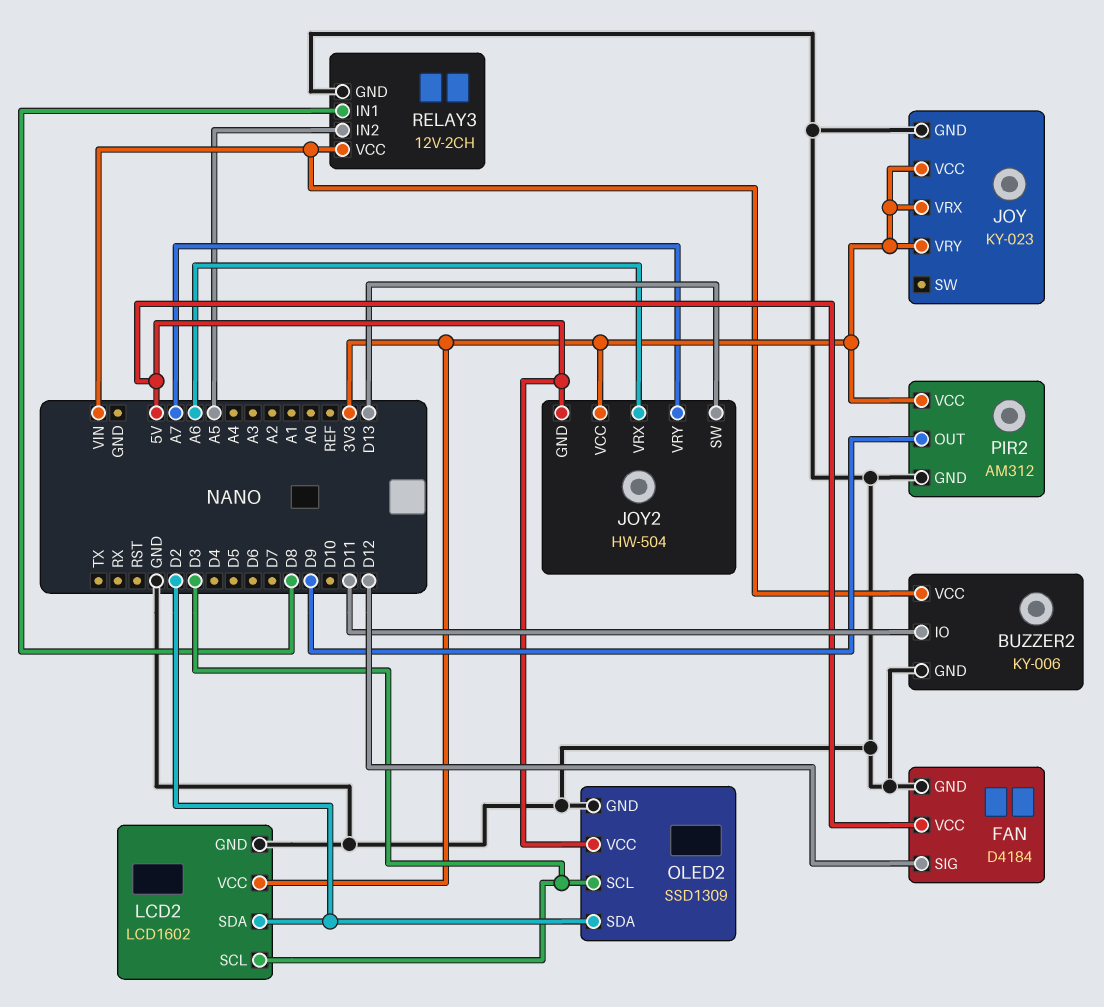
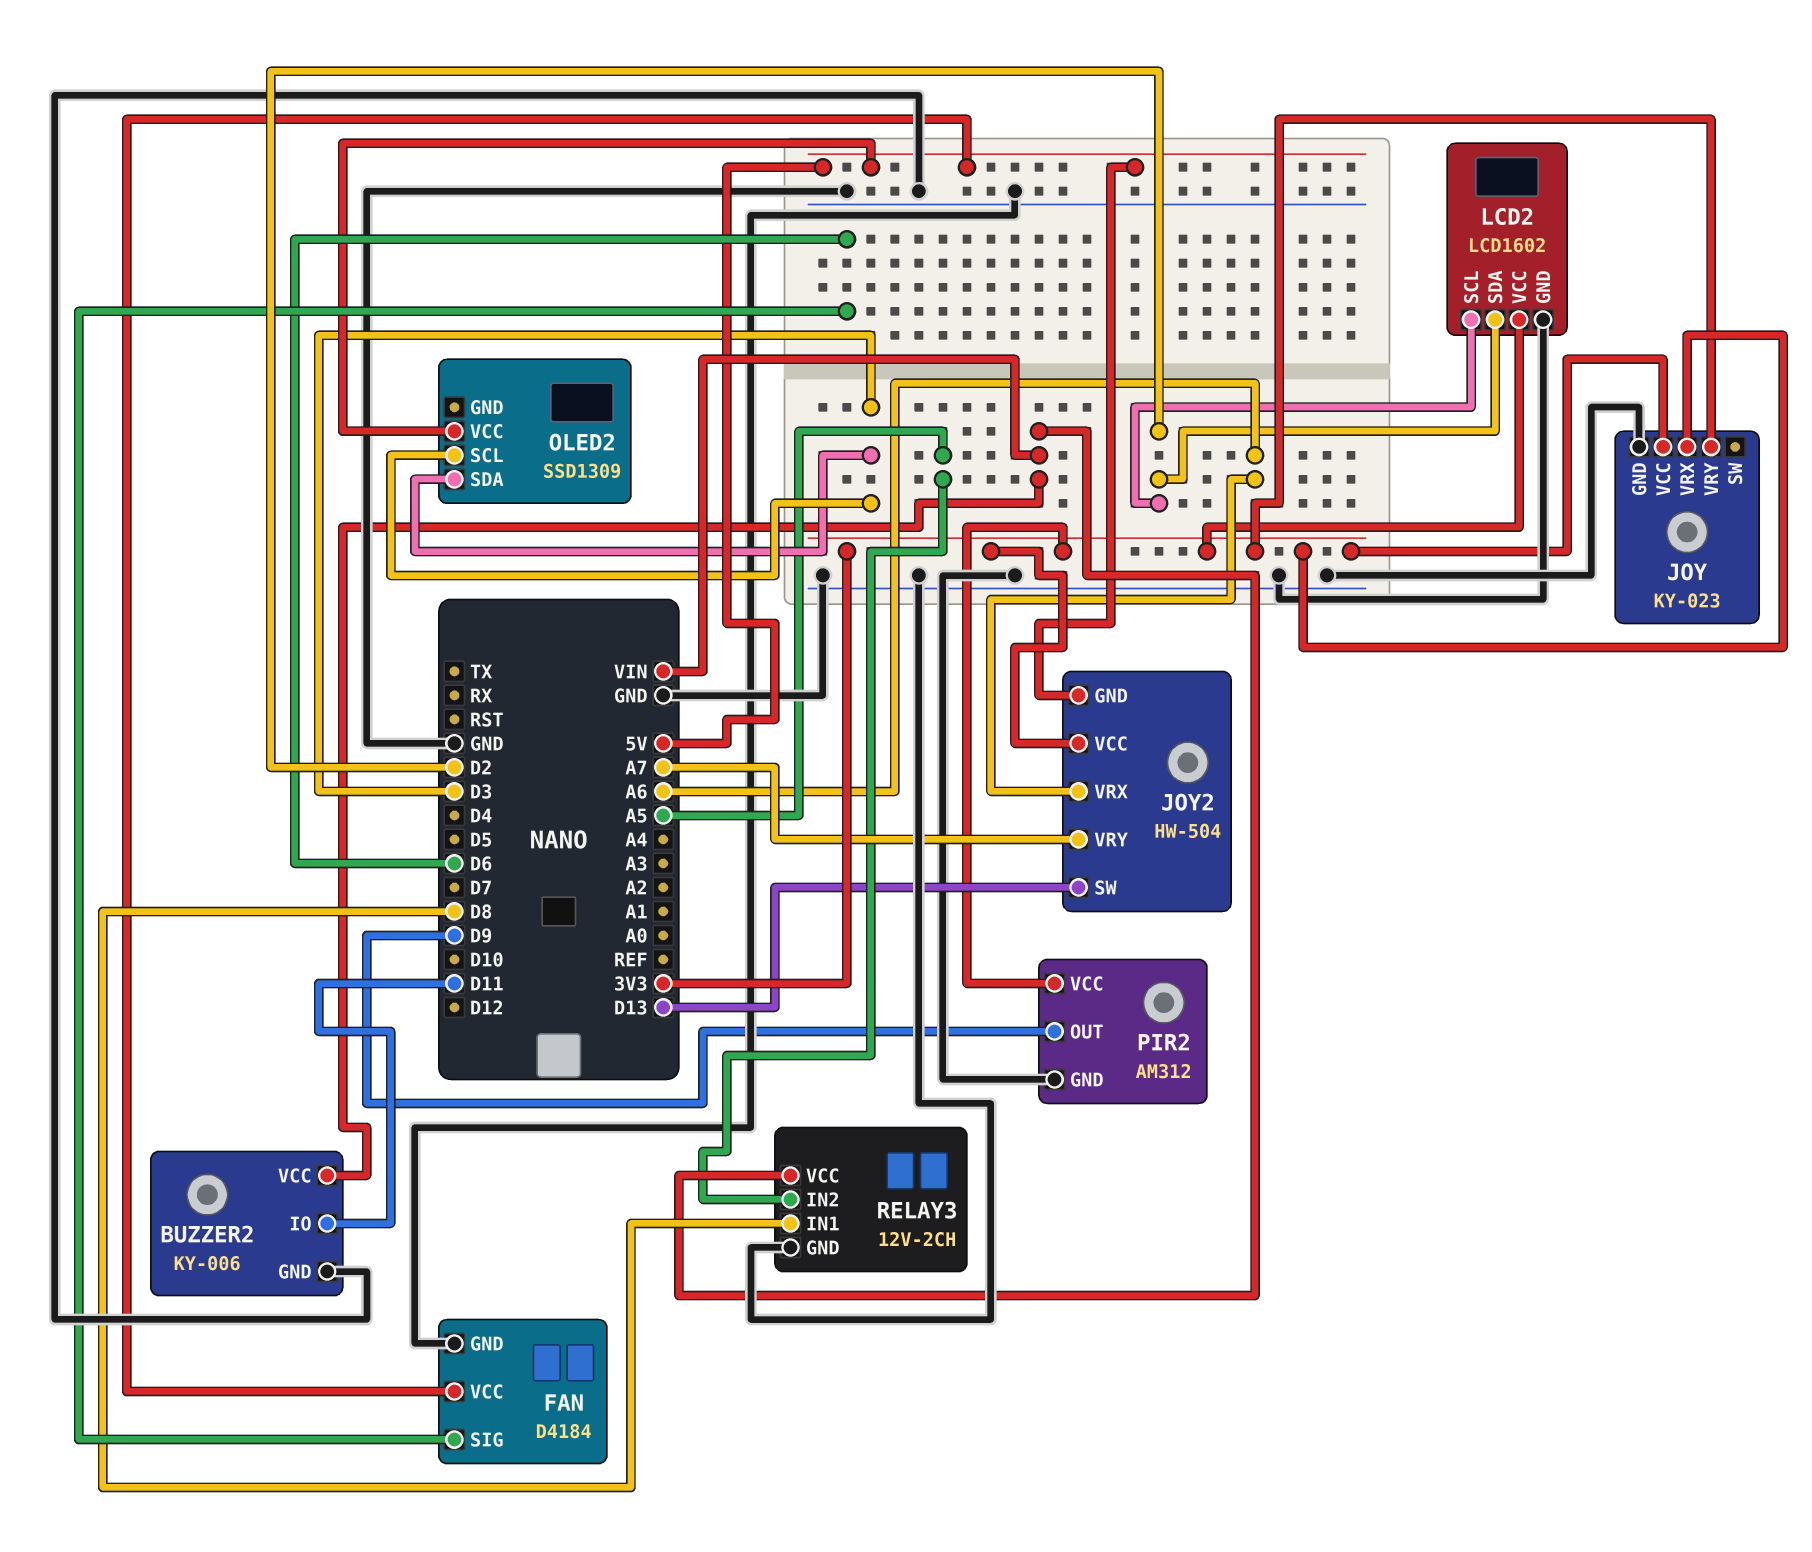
FAN pin SIG: D12 -> D6
LCD2 pin SCL: D3 -> D2
OLED2 pin GND: GND -> none
OLED2 pin SDA: D2 -> D3

